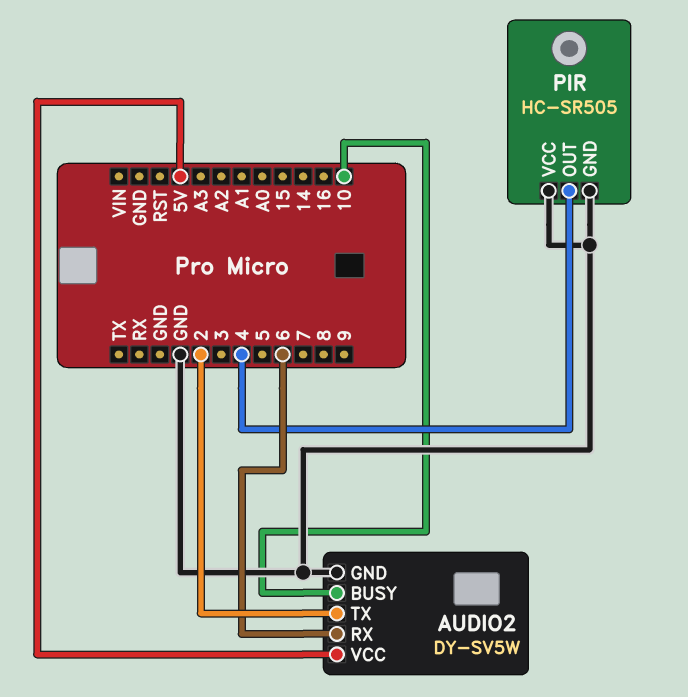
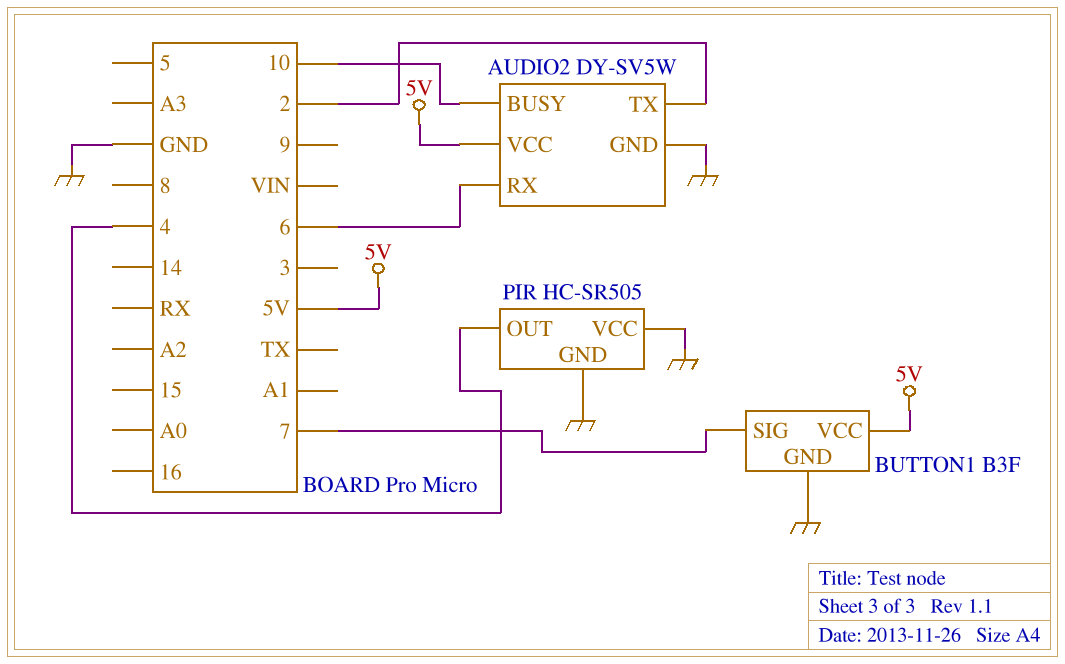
BUTTON1: none -> B3F
BUTTON1 pin GND: none -> GND
BUTTON1 pin SIG: none -> 7
BUTTON1 pin VCC: none -> 5V

